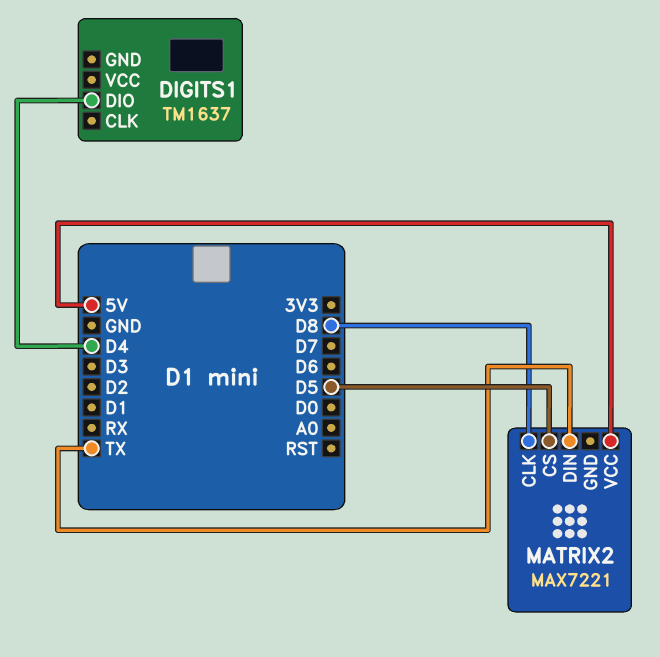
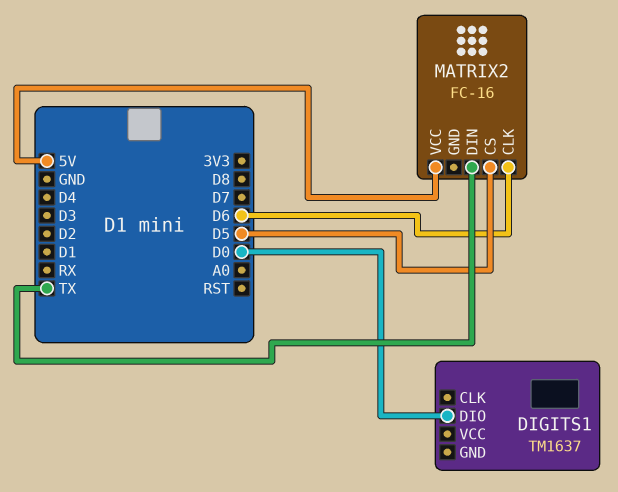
DIGITS1 pin DIO: D4 -> D0
MATRIX2: MAX7221 -> FC-16
MATRIX2 pin CLK: D8 -> D6

